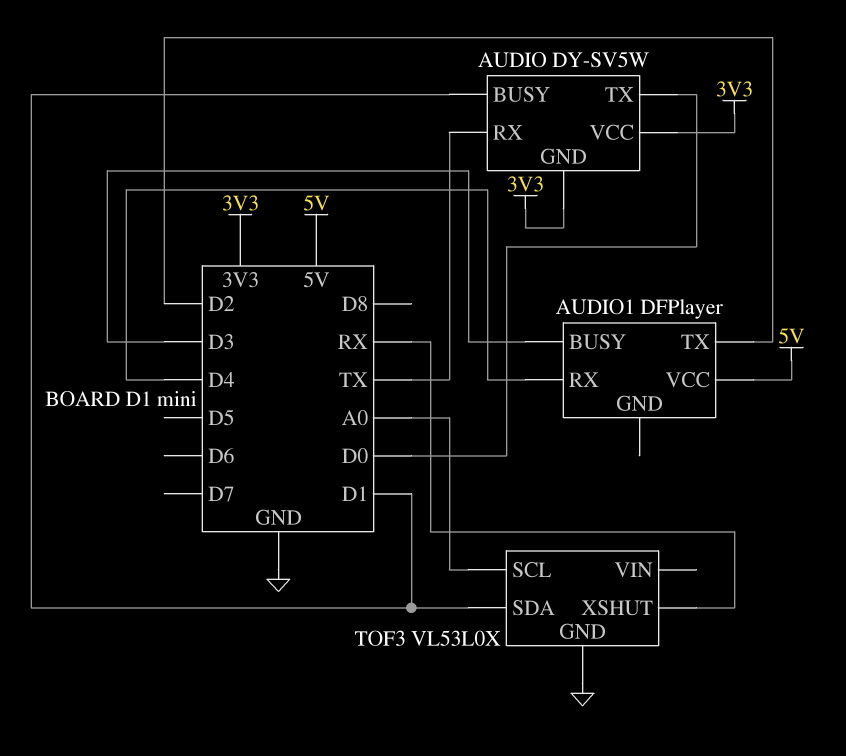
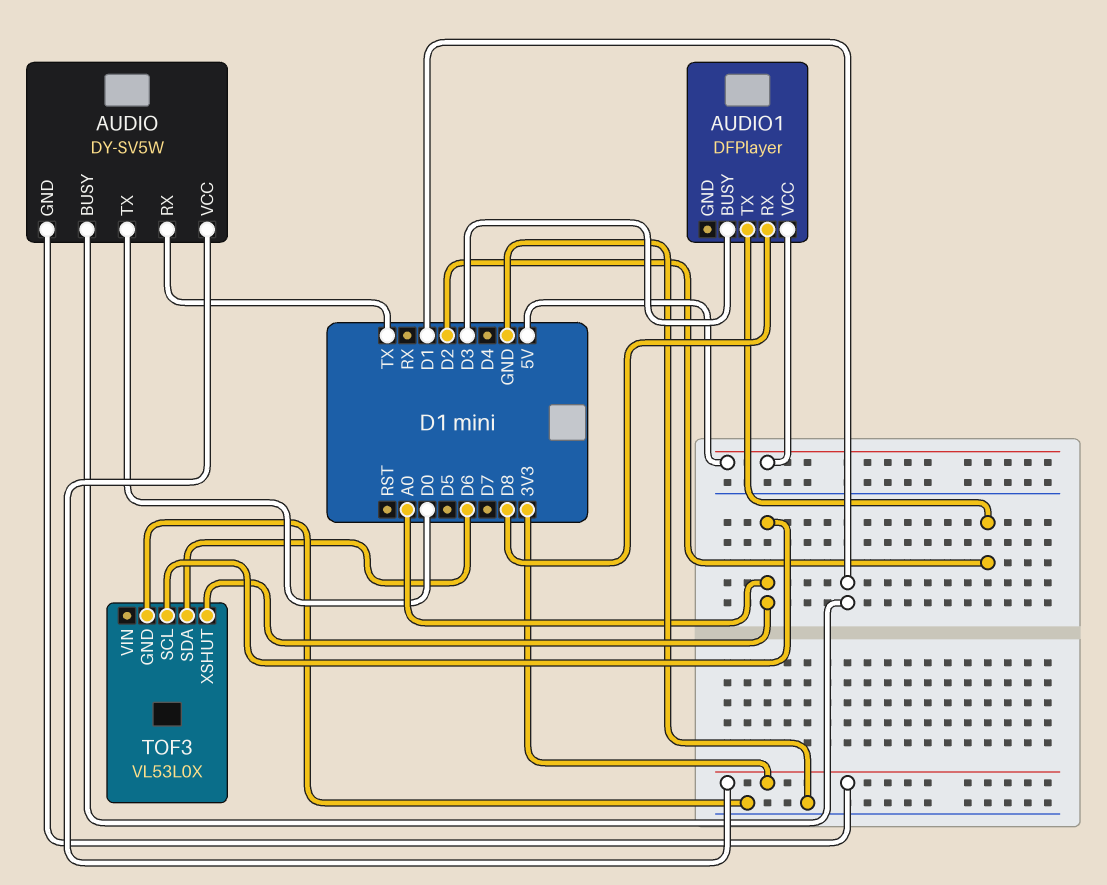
AUDIO1 pin RX: D4 -> D8
TOF3 pin SDA: D1 -> D6
TOF3 pin XSHUT: RX -> A0

